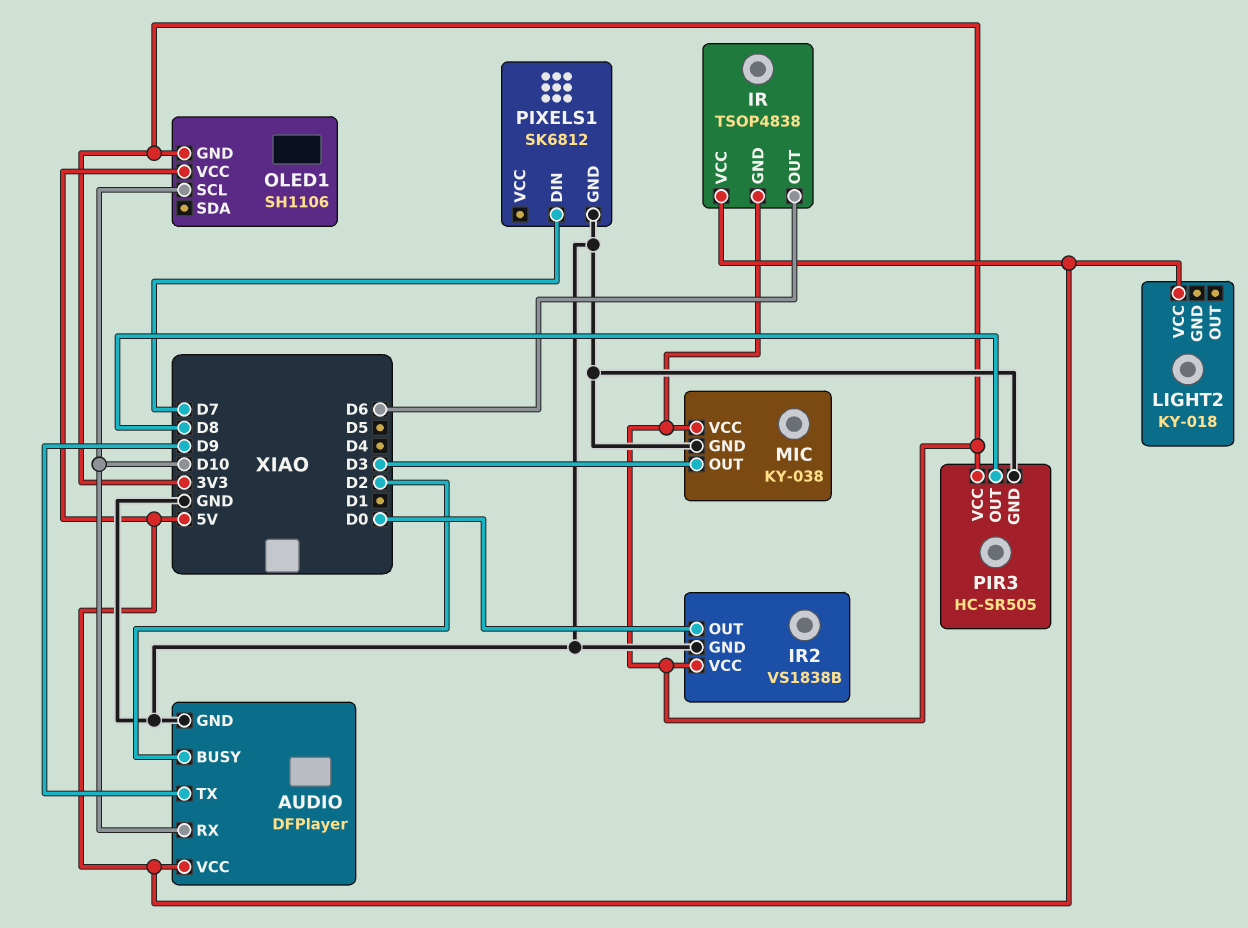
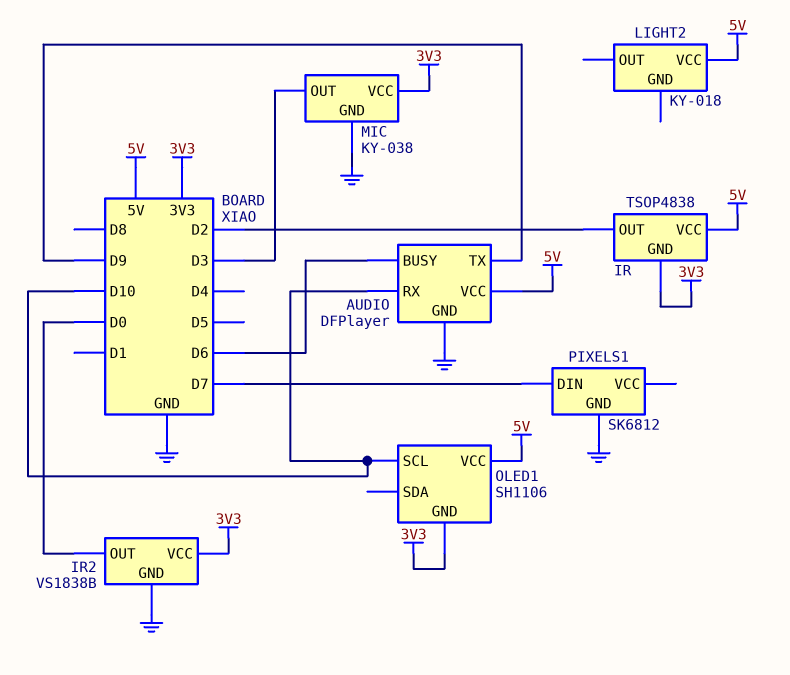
AUDIO pin BUSY: D2 -> D6
IR pin OUT: D6 -> D2
PIR3: HC-SR505 -> none
PIR3 pin GND: GND -> none
PIR3 pin OUT: D8 -> none
PIR3 pin VCC: 3V3 -> none

